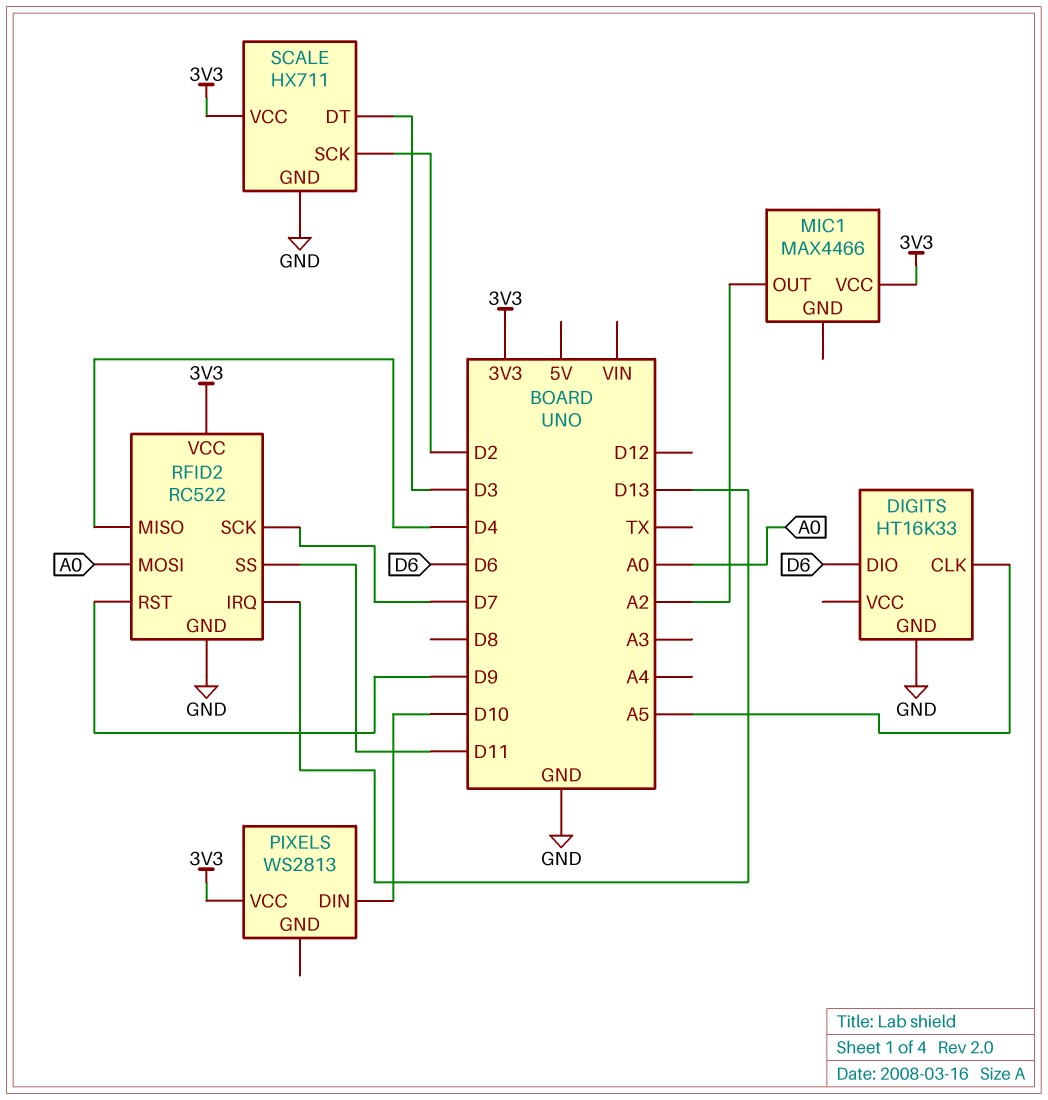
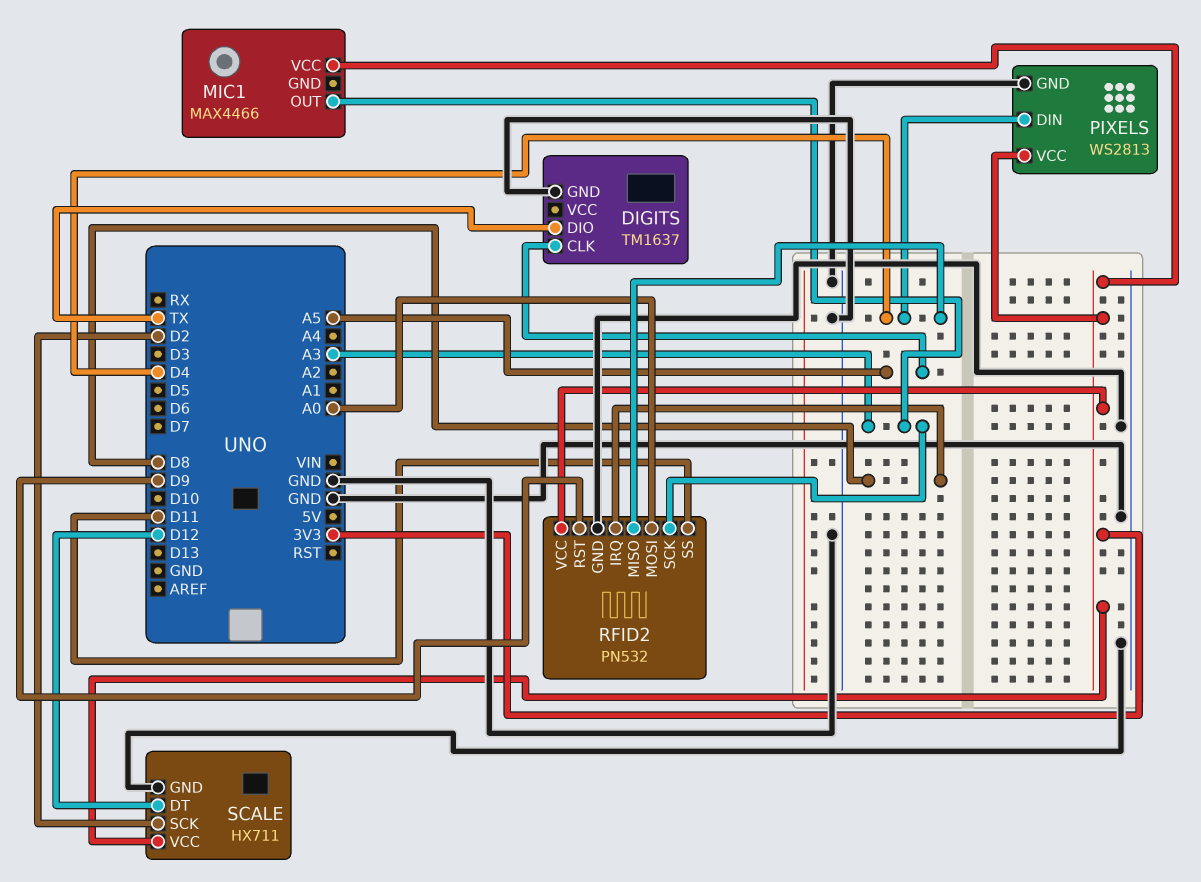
DIGITS: HT16K33 -> TM1637
DIGITS pin DIO: D6 -> TX
MIC1 pin OUT: A2 -> A3
PIXELS pin DIN: D10 -> D4
PIXELS pin GND: none -> GND
RFID2: RC522 -> PN532
RFID2 pin IRQ: D13 -> D8
RFID2 pin SCK: D7 -> A3
SCALE pin DT: D3 -> D12

